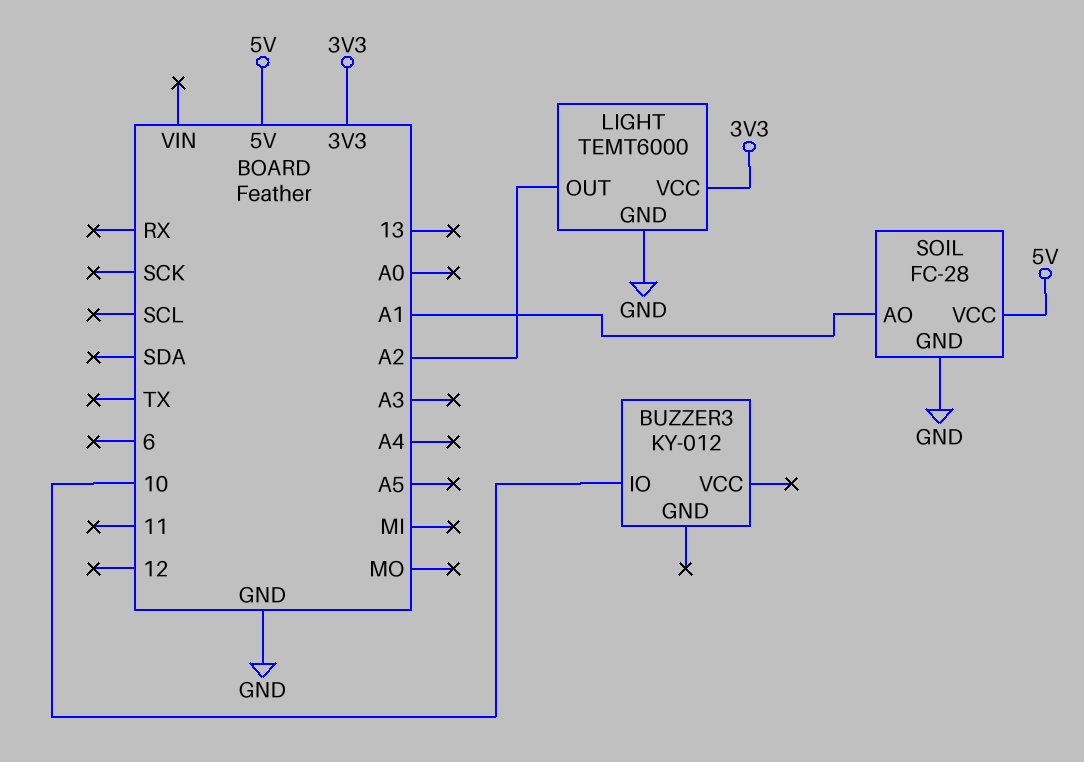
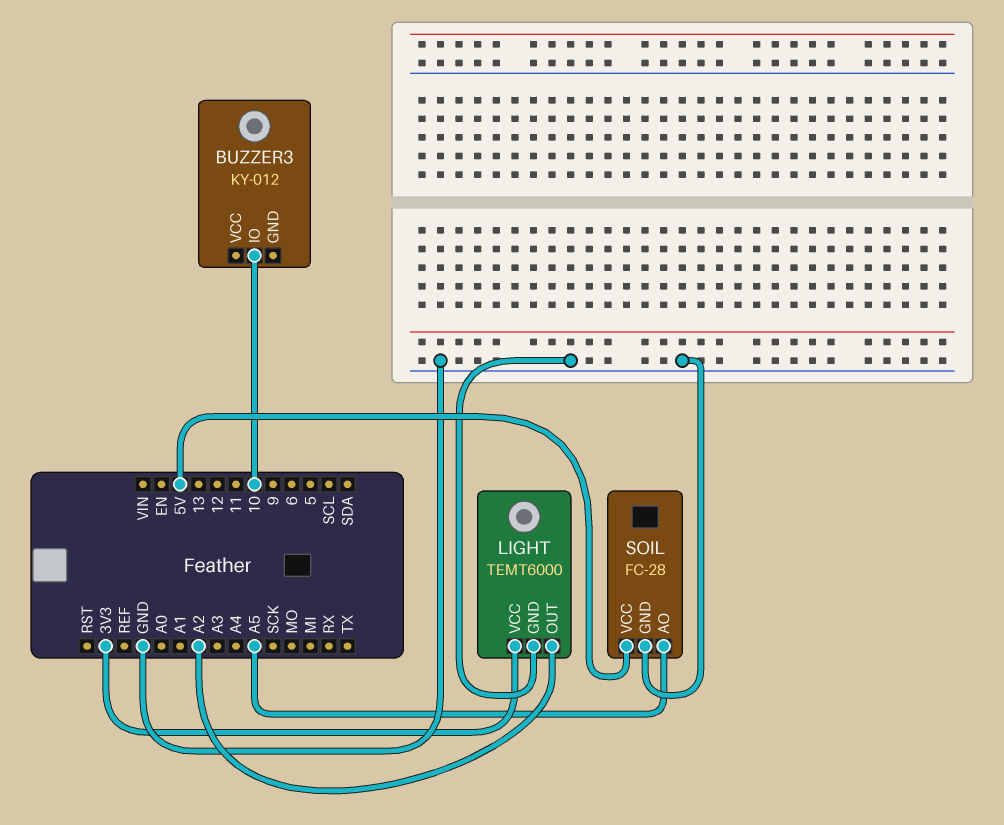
SOIL pin AO: A1 -> A5

